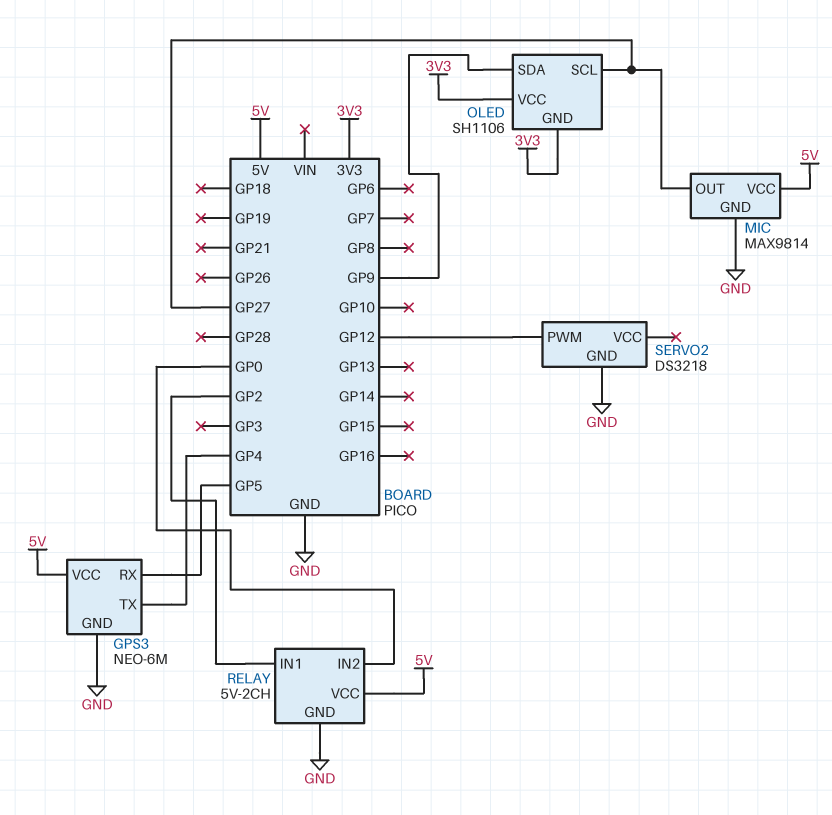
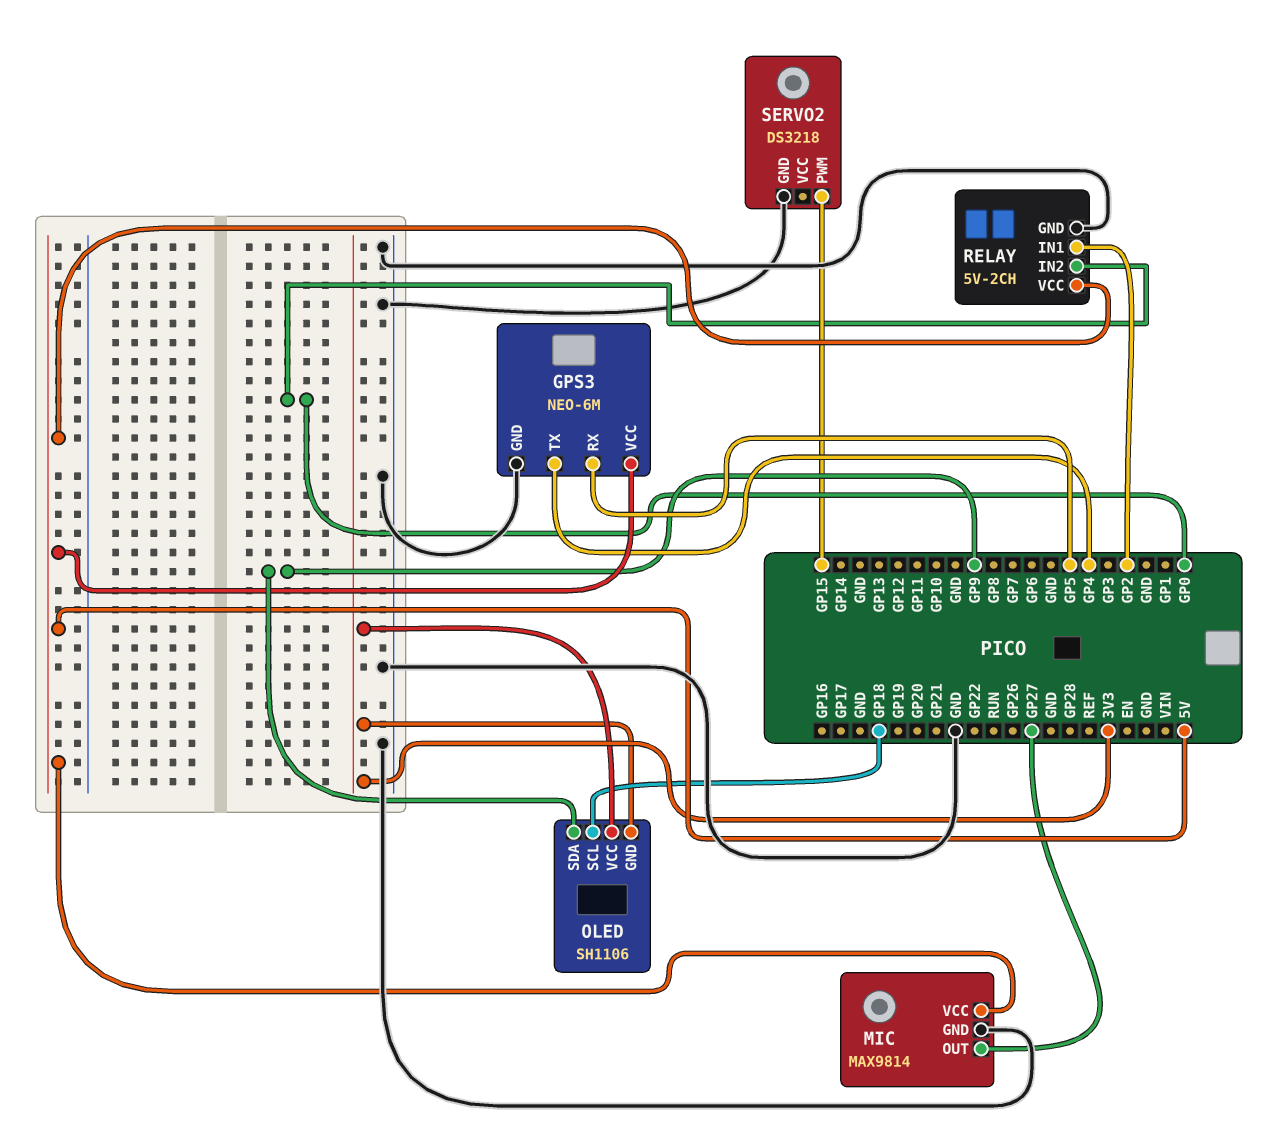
OLED pin SCL: GP27 -> GP18
SERVO2 pin PWM: GP12 -> GP15

